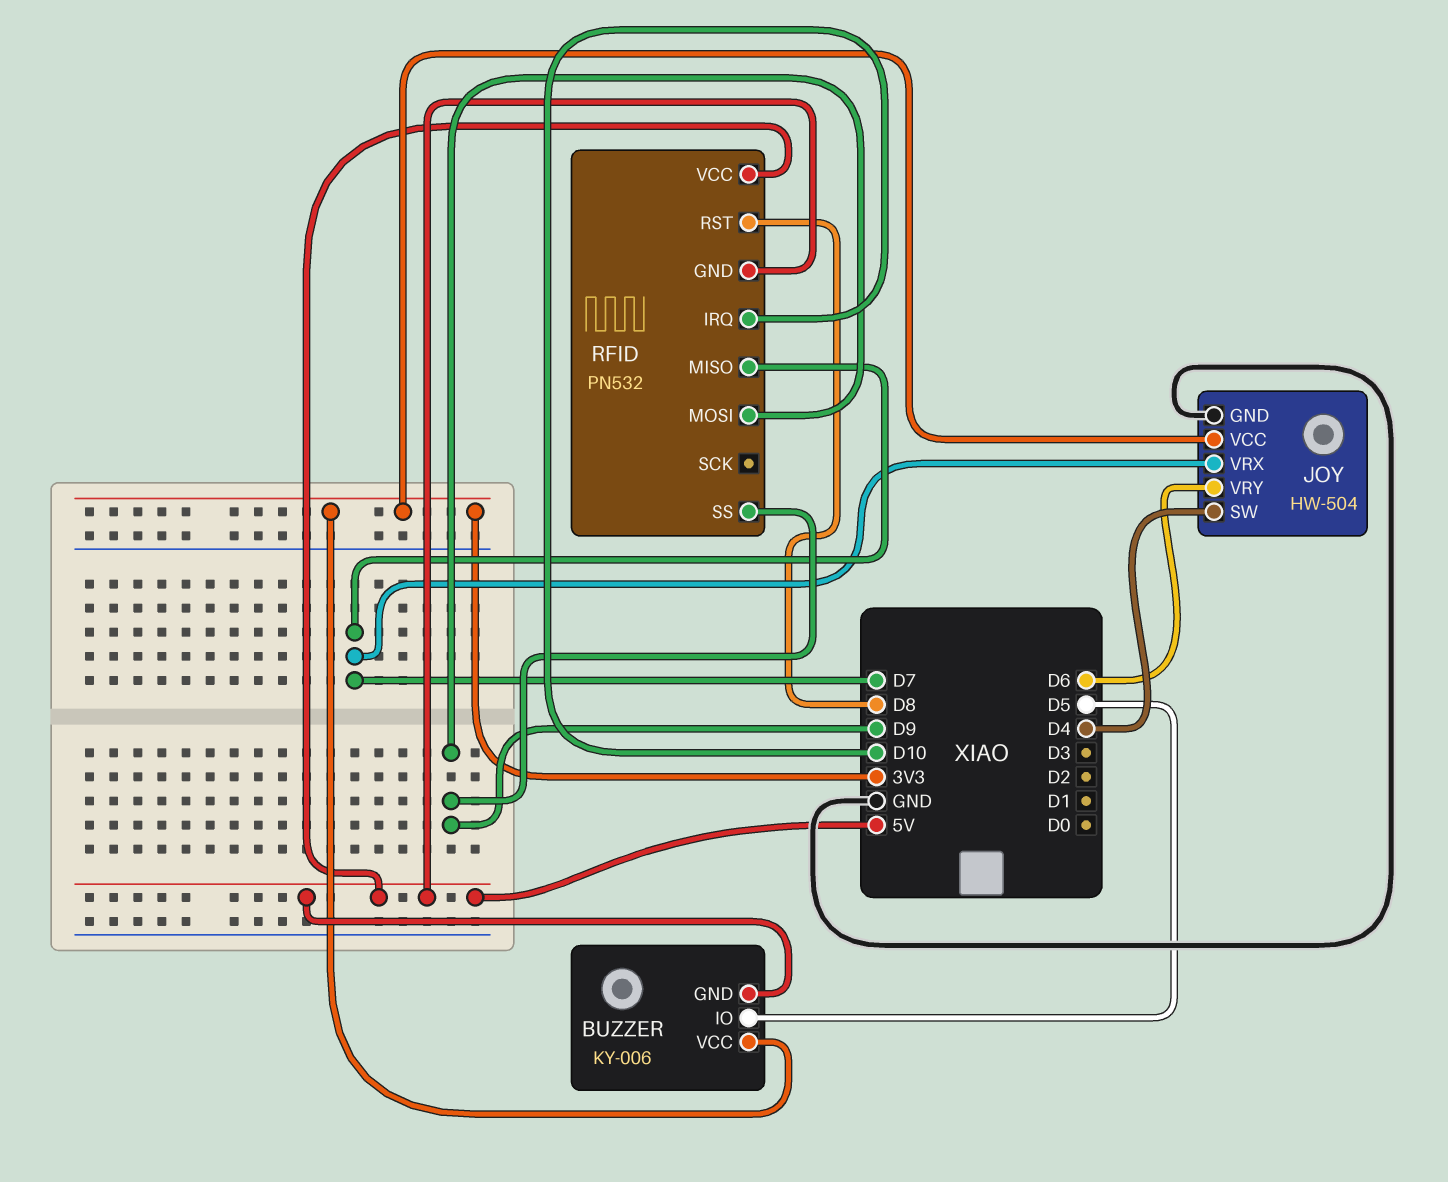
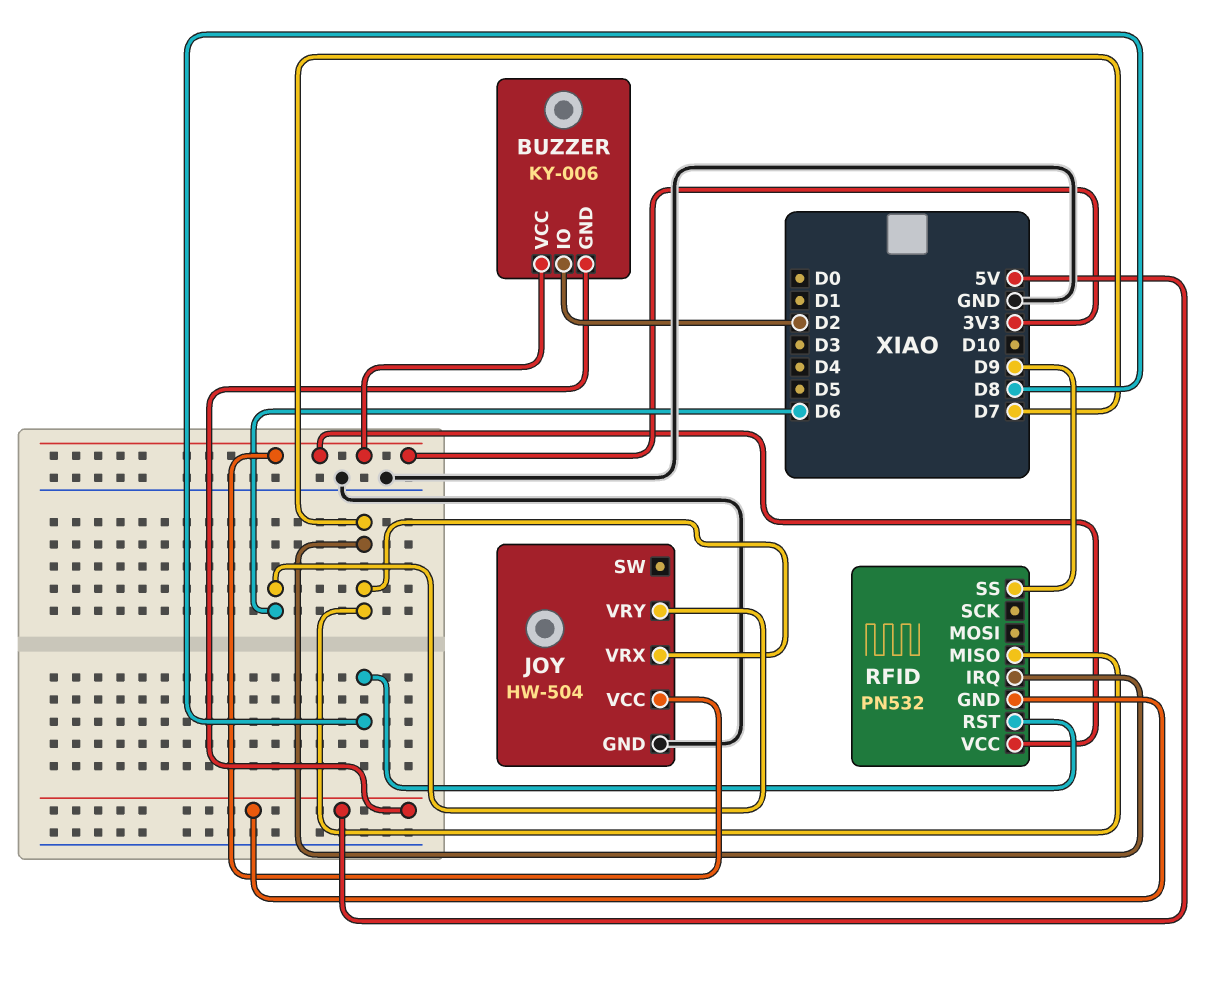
BUZZER pin IO: D5 -> D2
JOY pin SW: D4 -> none
RFID pin IRQ: D10 -> D7
RFID pin MOSI: D9 -> none
RFID pin VCC: 5V -> 3V3

